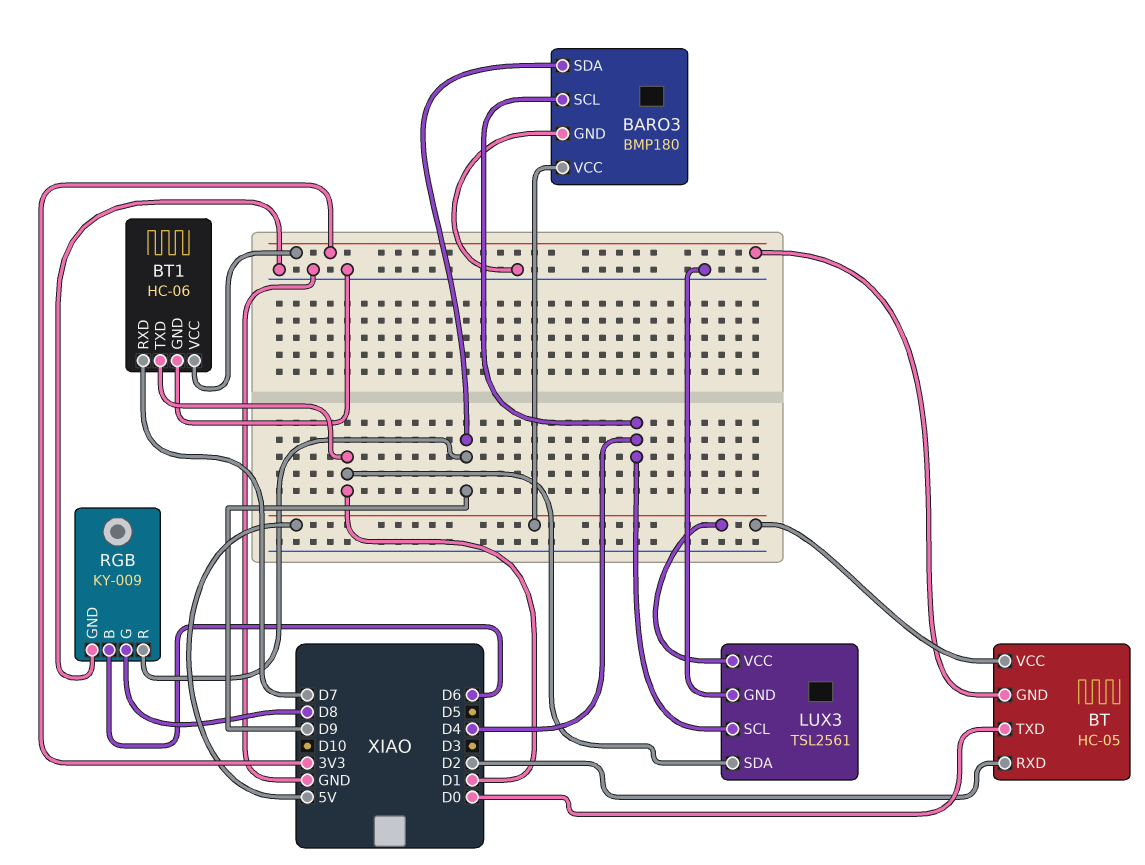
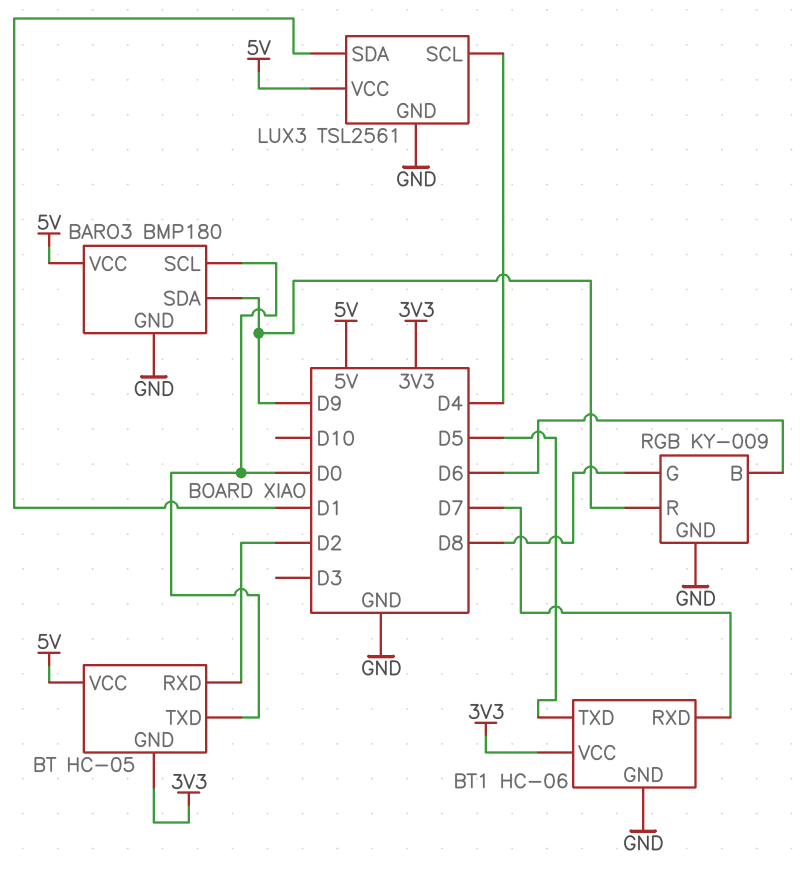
BARO3 pin SCL: D4 -> D0
BT1 pin TXD: D1 -> D5

